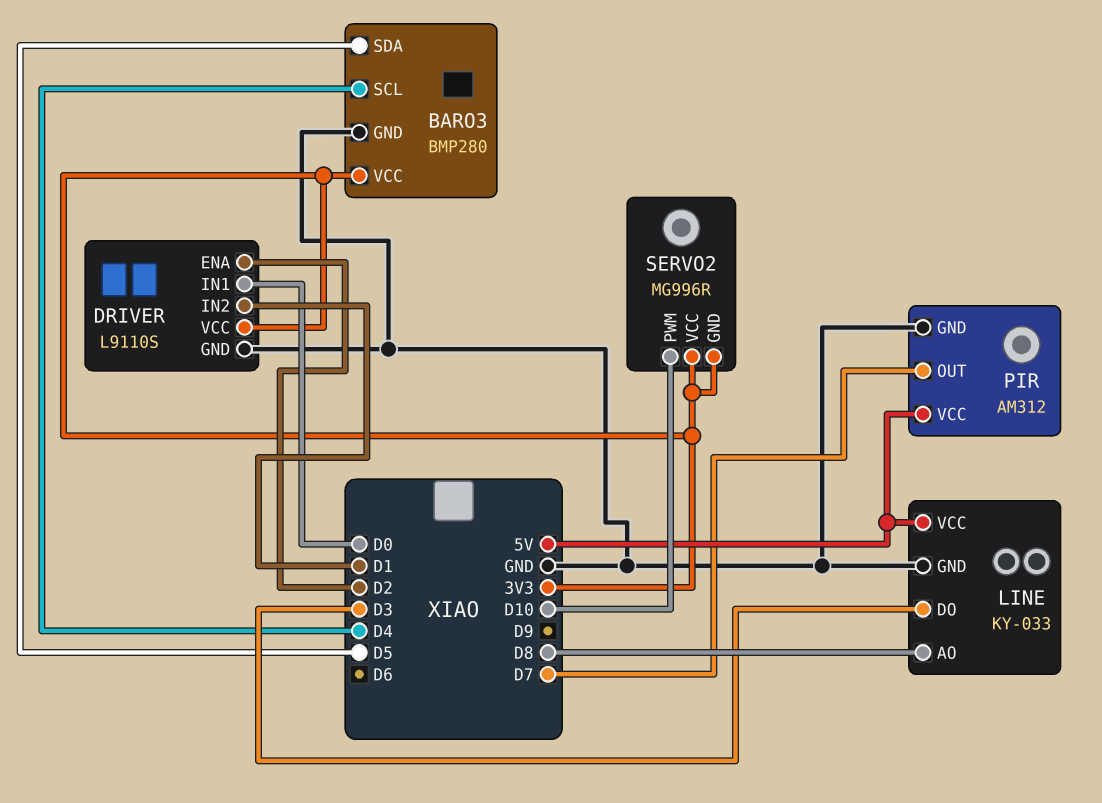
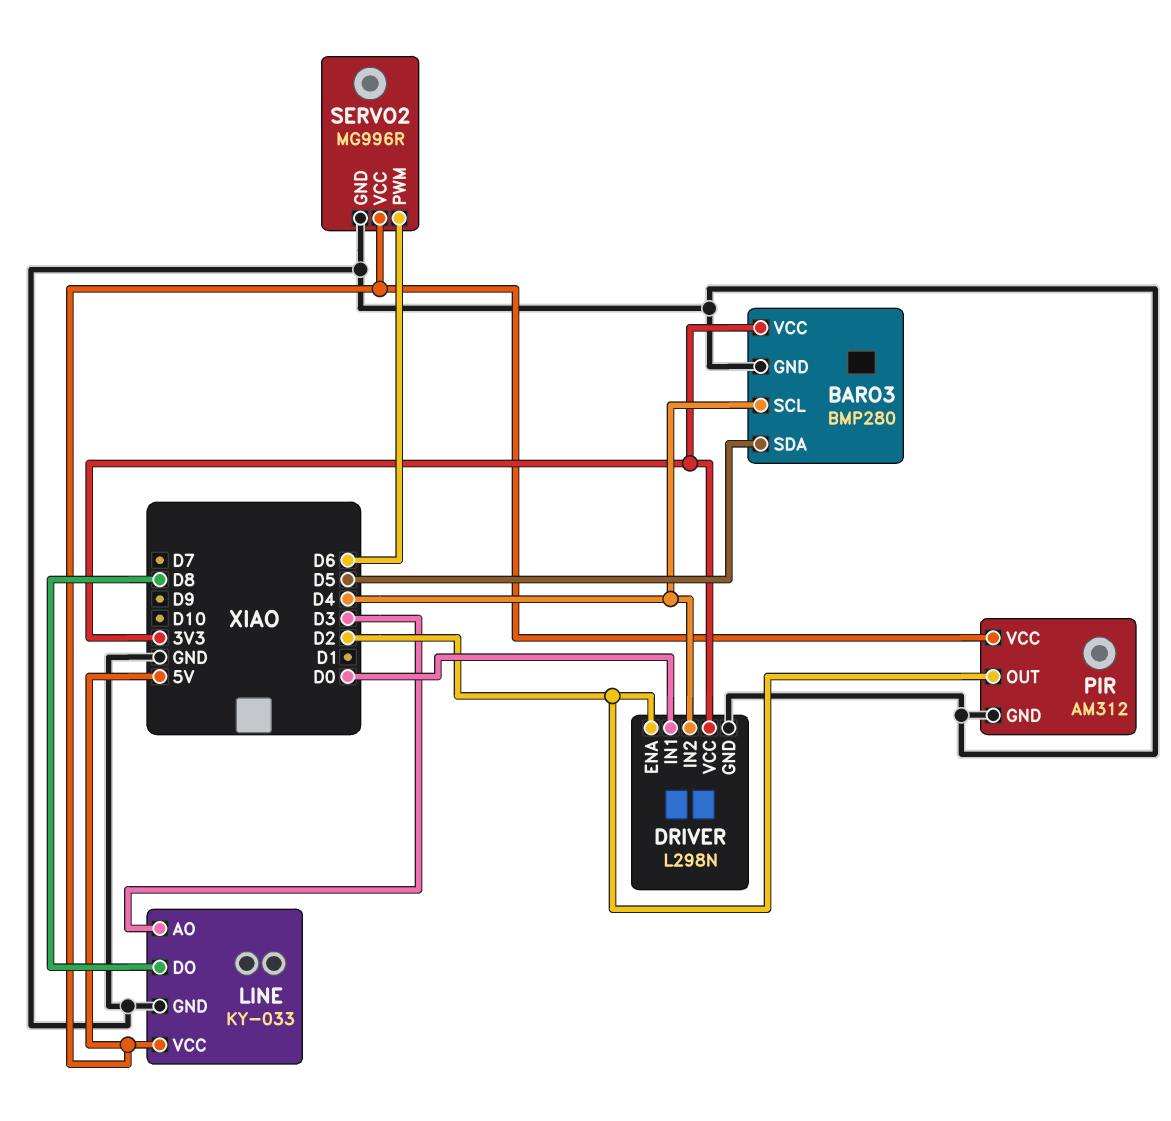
DRIVER: L9110S -> L298N
DRIVER pin IN2: D1 -> D4
LINE pin AO: D8 -> D3
LINE pin DO: D3 -> D8
PIR pin OUT: D7 -> D2
SERVO2 pin GND: 3V3 -> GND
SERVO2 pin PWM: D10 -> D6
SERVO2 pin VCC: 3V3 -> 5V

